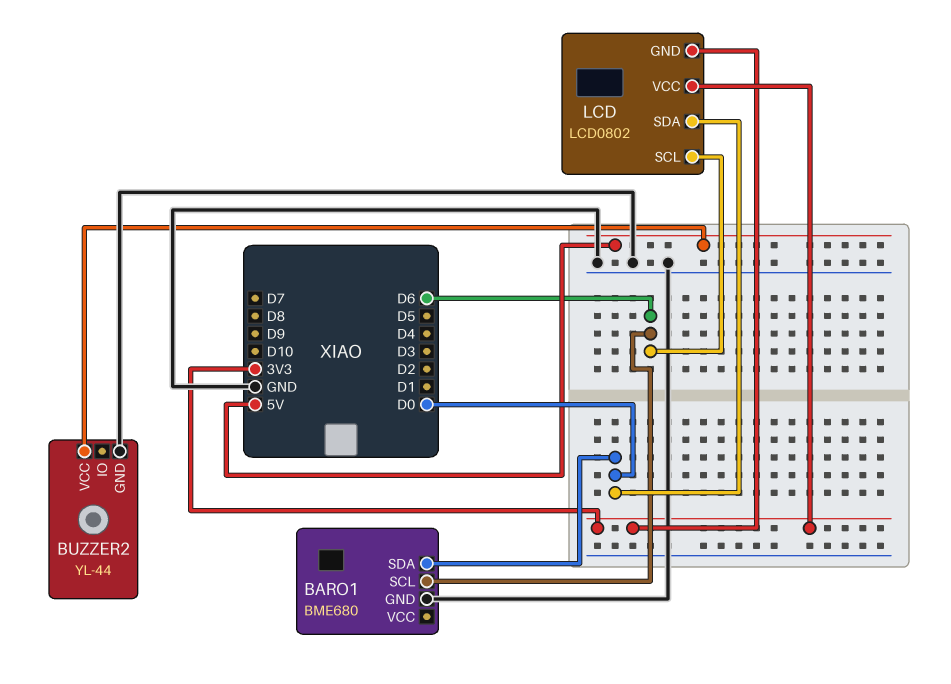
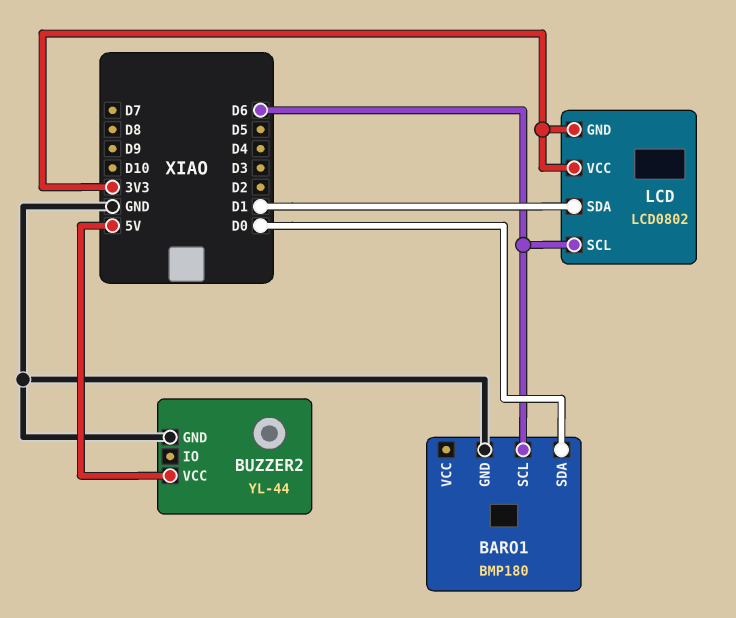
BARO1: BME680 -> BMP180
LCD pin SDA: D0 -> D1

